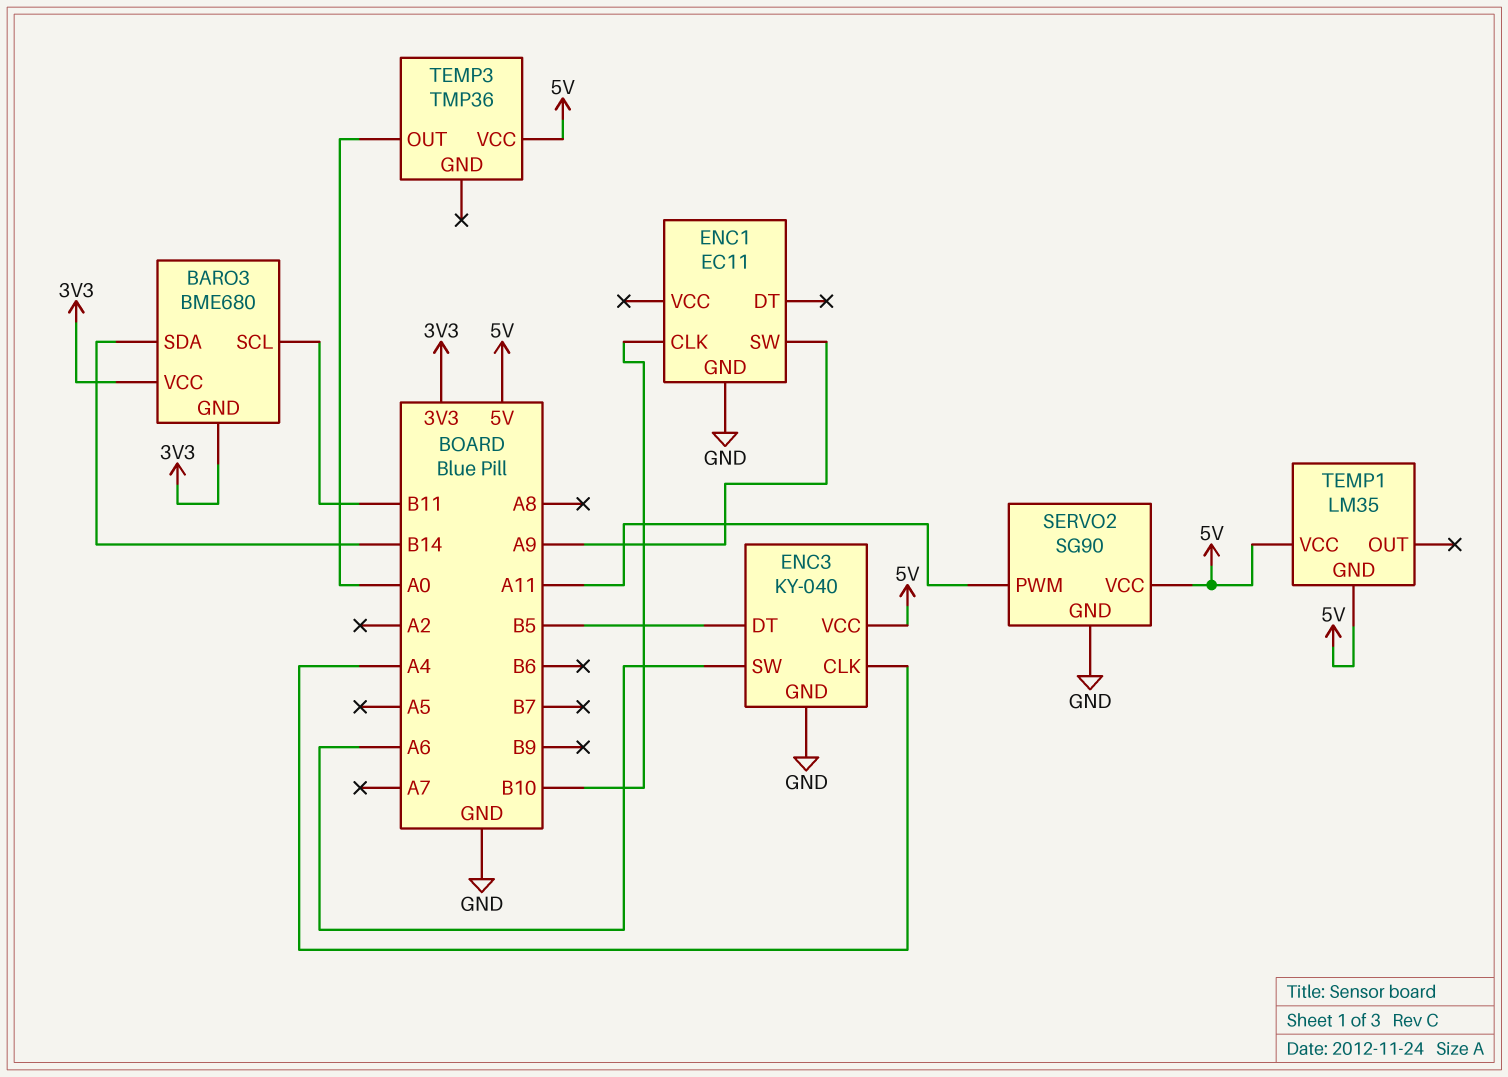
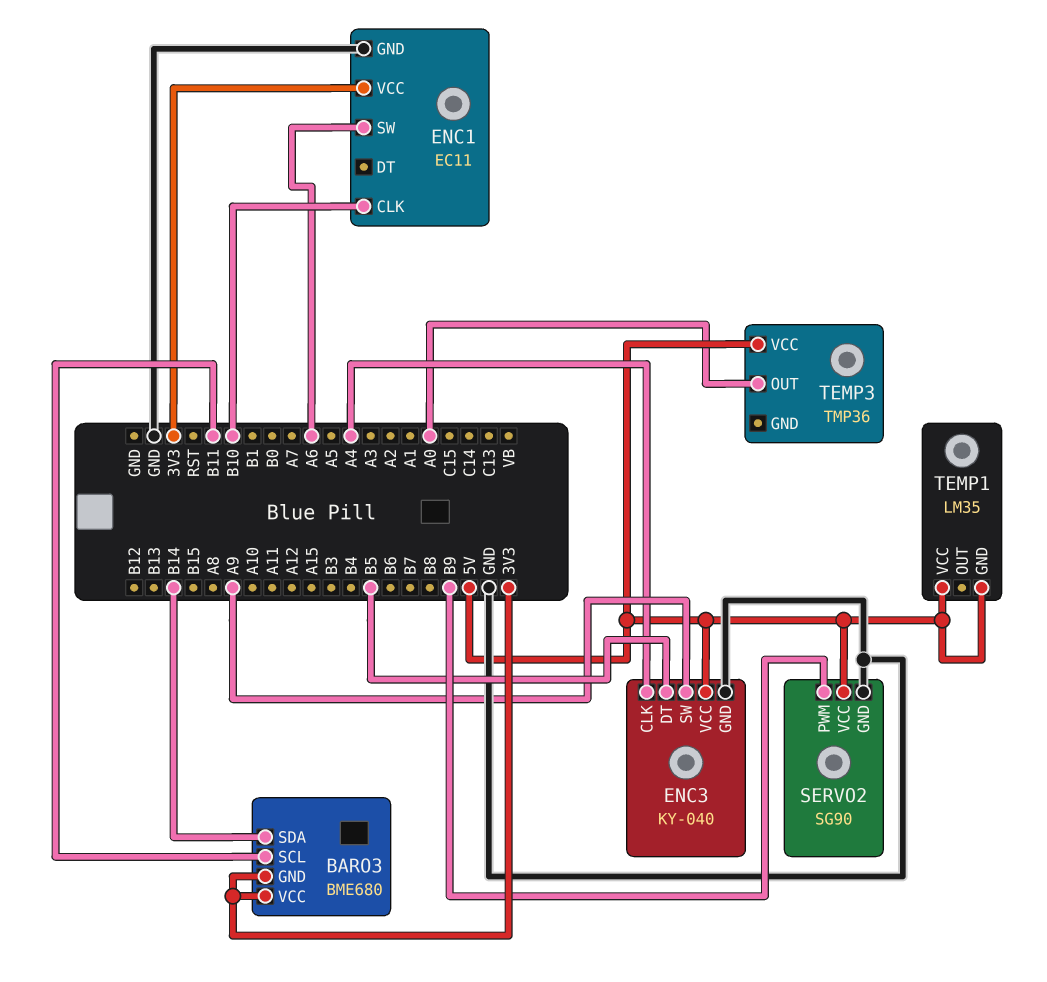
ENC1 pin SW: A9 -> A6
ENC1 pin VCC: none -> 3V3
ENC3 pin SW: A6 -> A9
SERVO2 pin PWM: A11 -> B9

